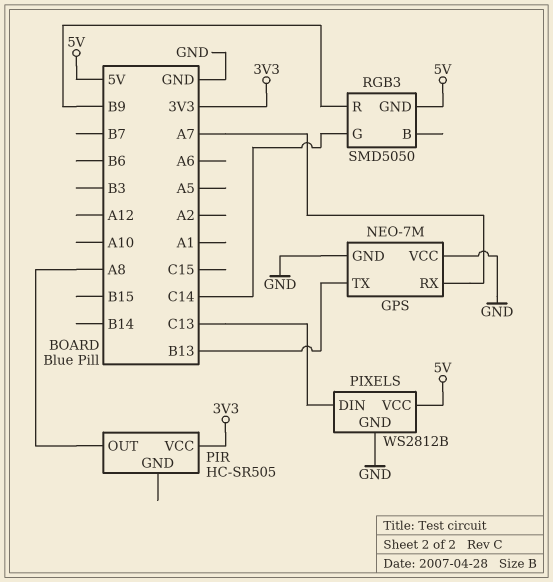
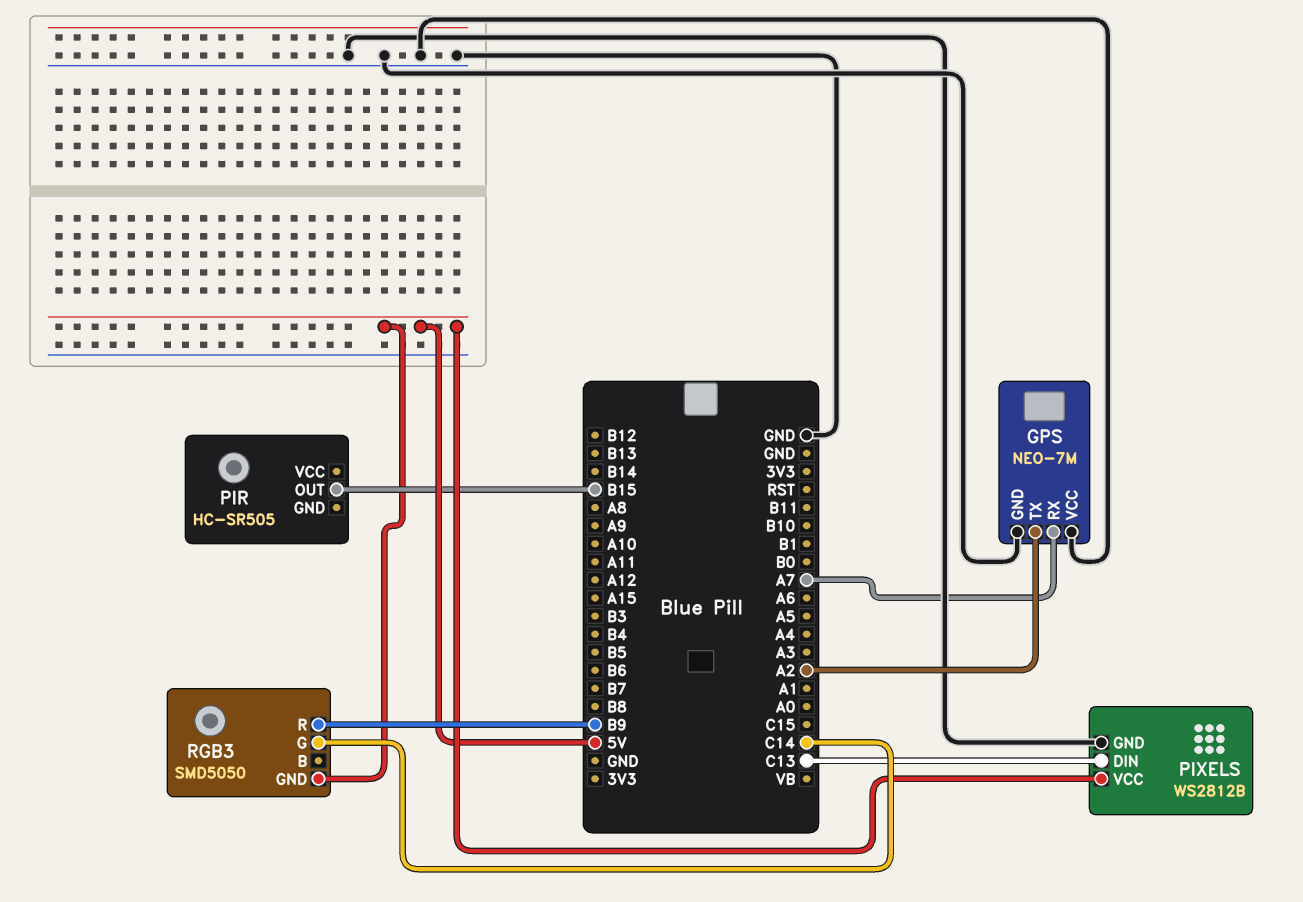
GPS pin TX: B13 -> A2
PIR pin OUT: A8 -> B15
PIR pin VCC: 3V3 -> none

